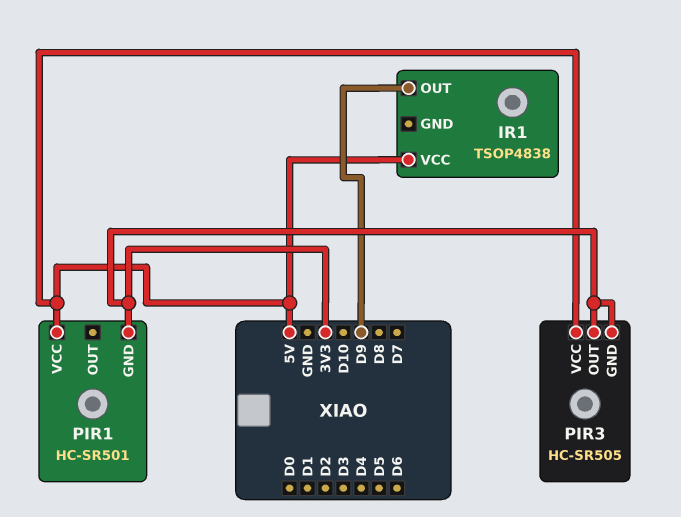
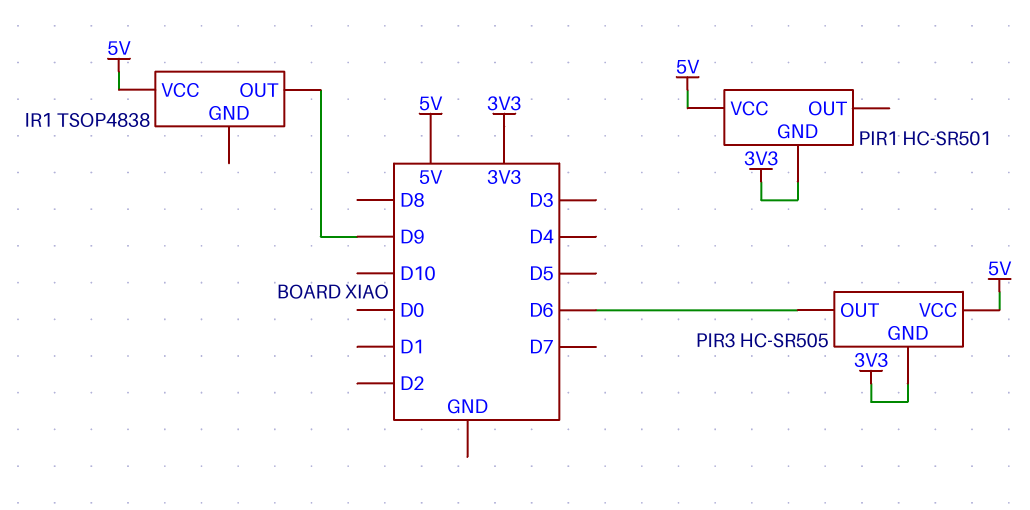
PIR3 pin OUT: 3V3 -> D6

